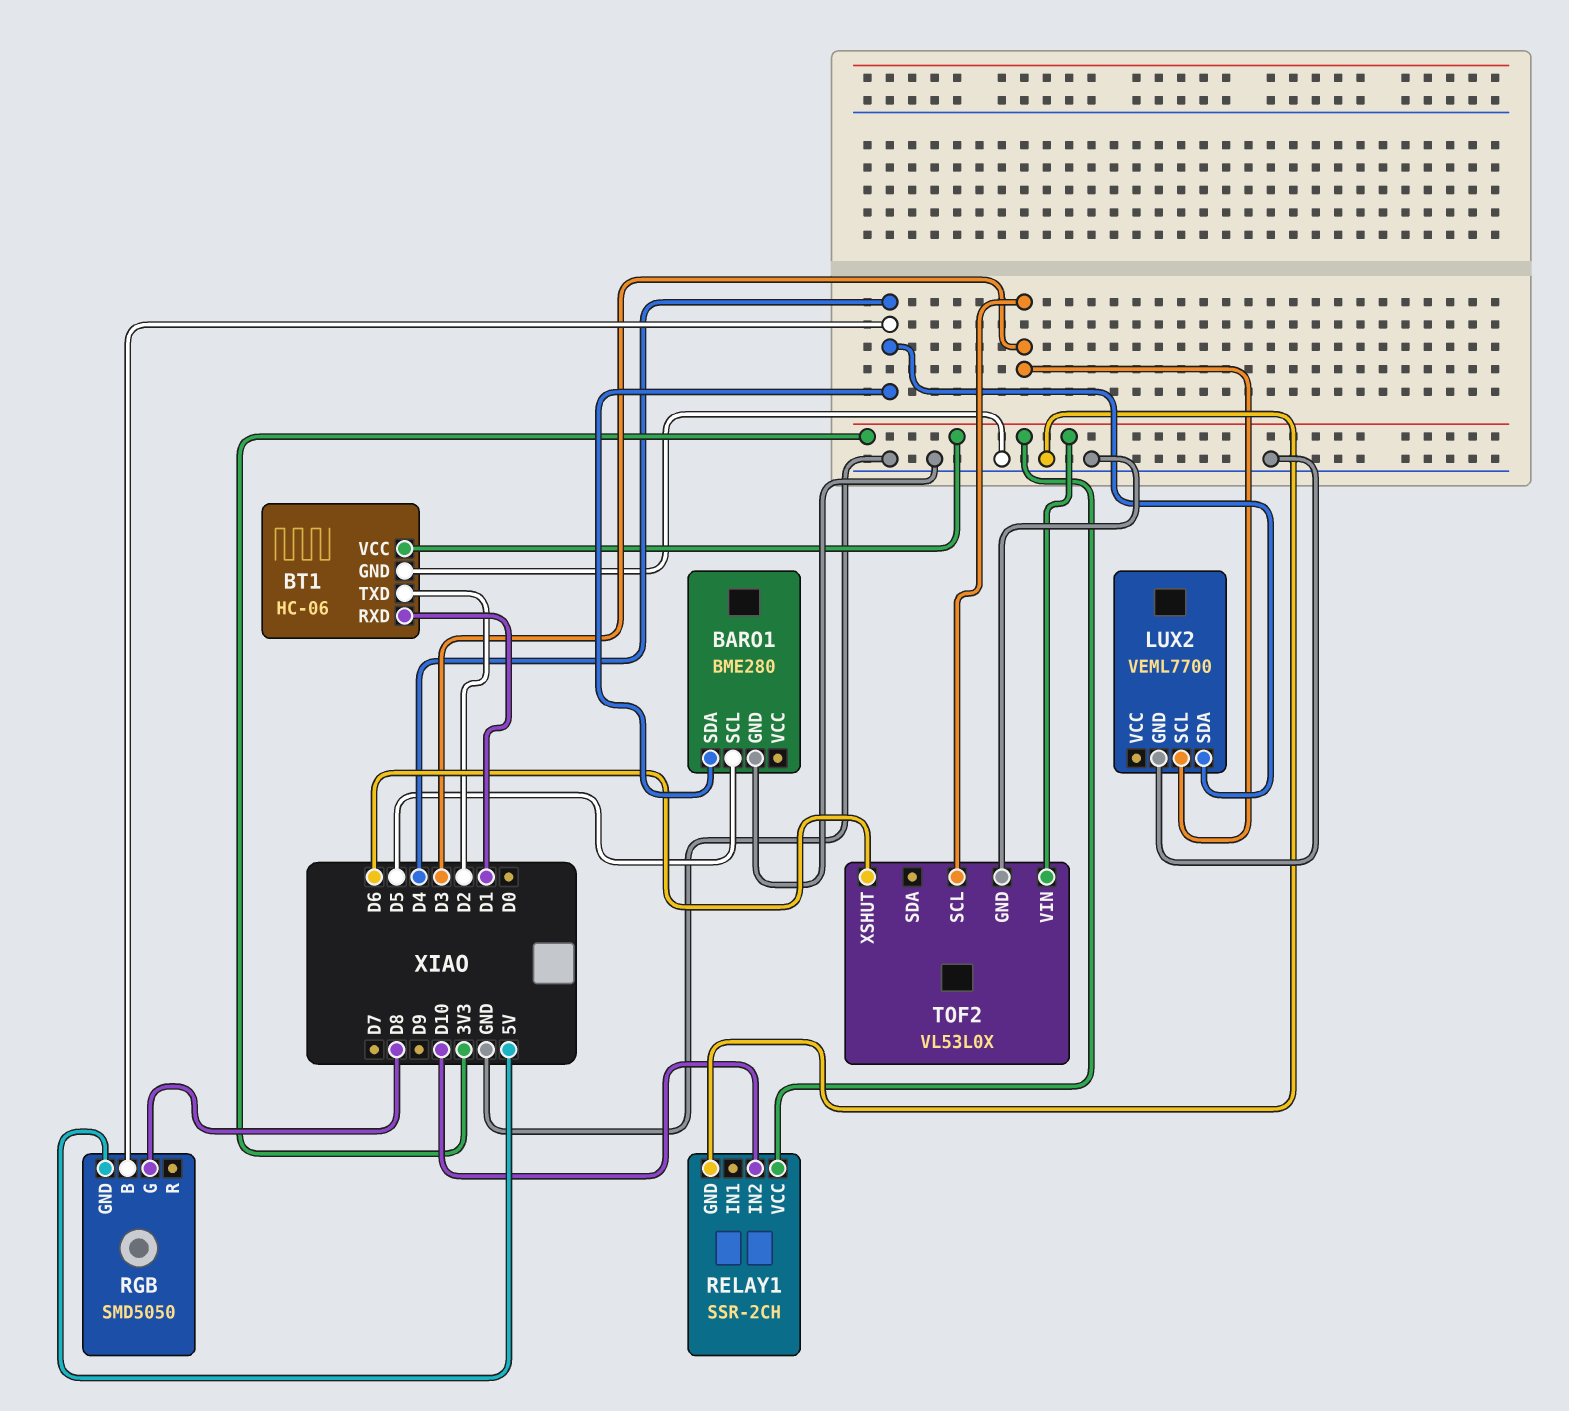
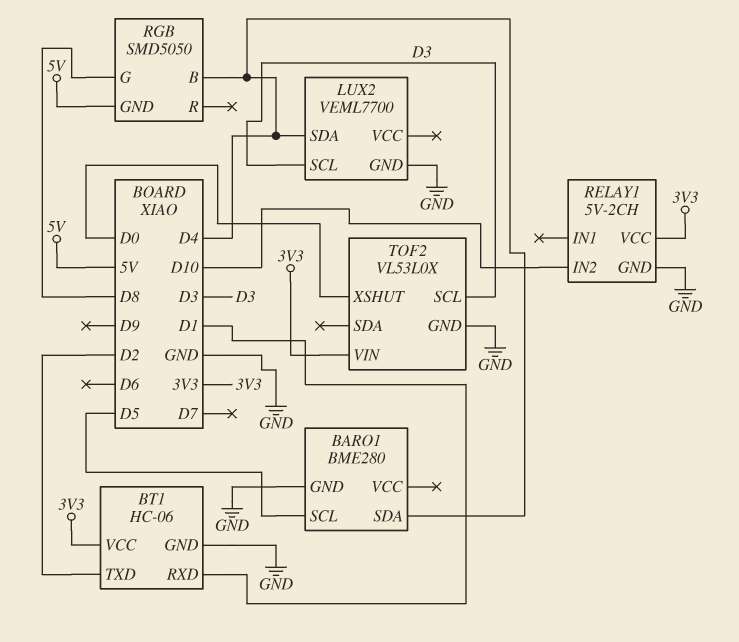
RELAY1: SSR-2CH -> 5V-2CH
TOF2 pin XSHUT: D6 -> D0

